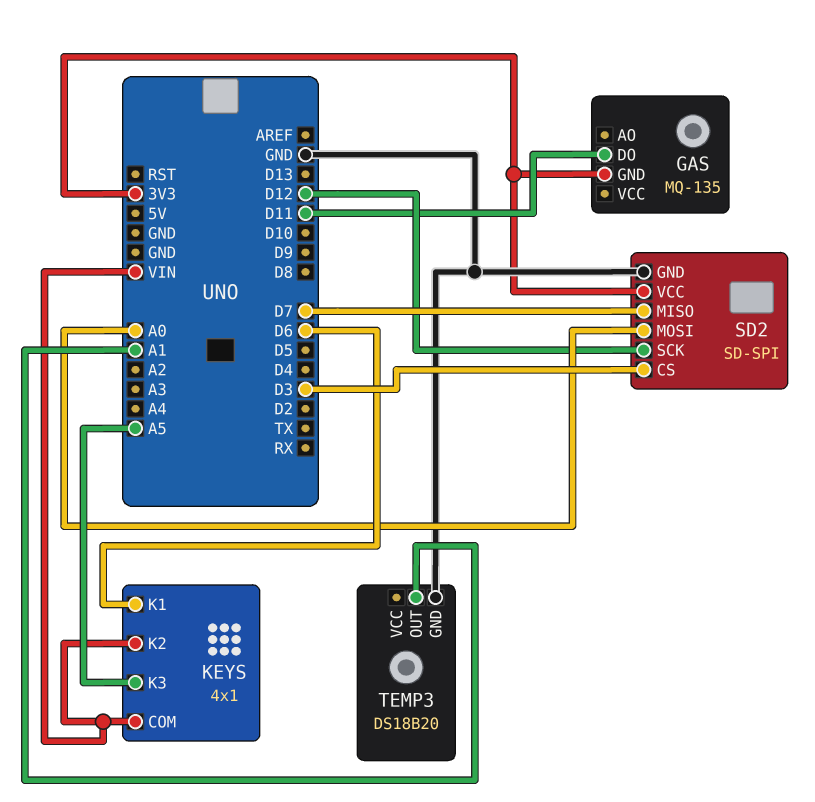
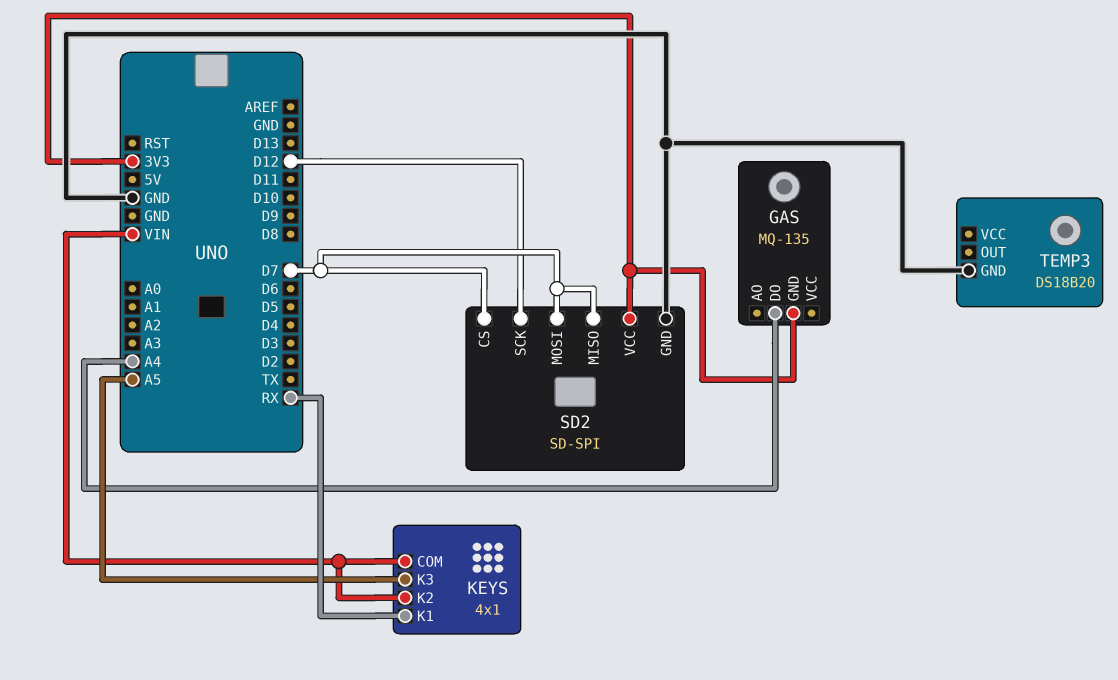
GAS pin DO: D11 -> A4
KEYS pin K1: D6 -> RX
SD2 pin CS: D3 -> D7
SD2 pin MOSI: A0 -> D7
TEMP3 pin OUT: A1 -> none

